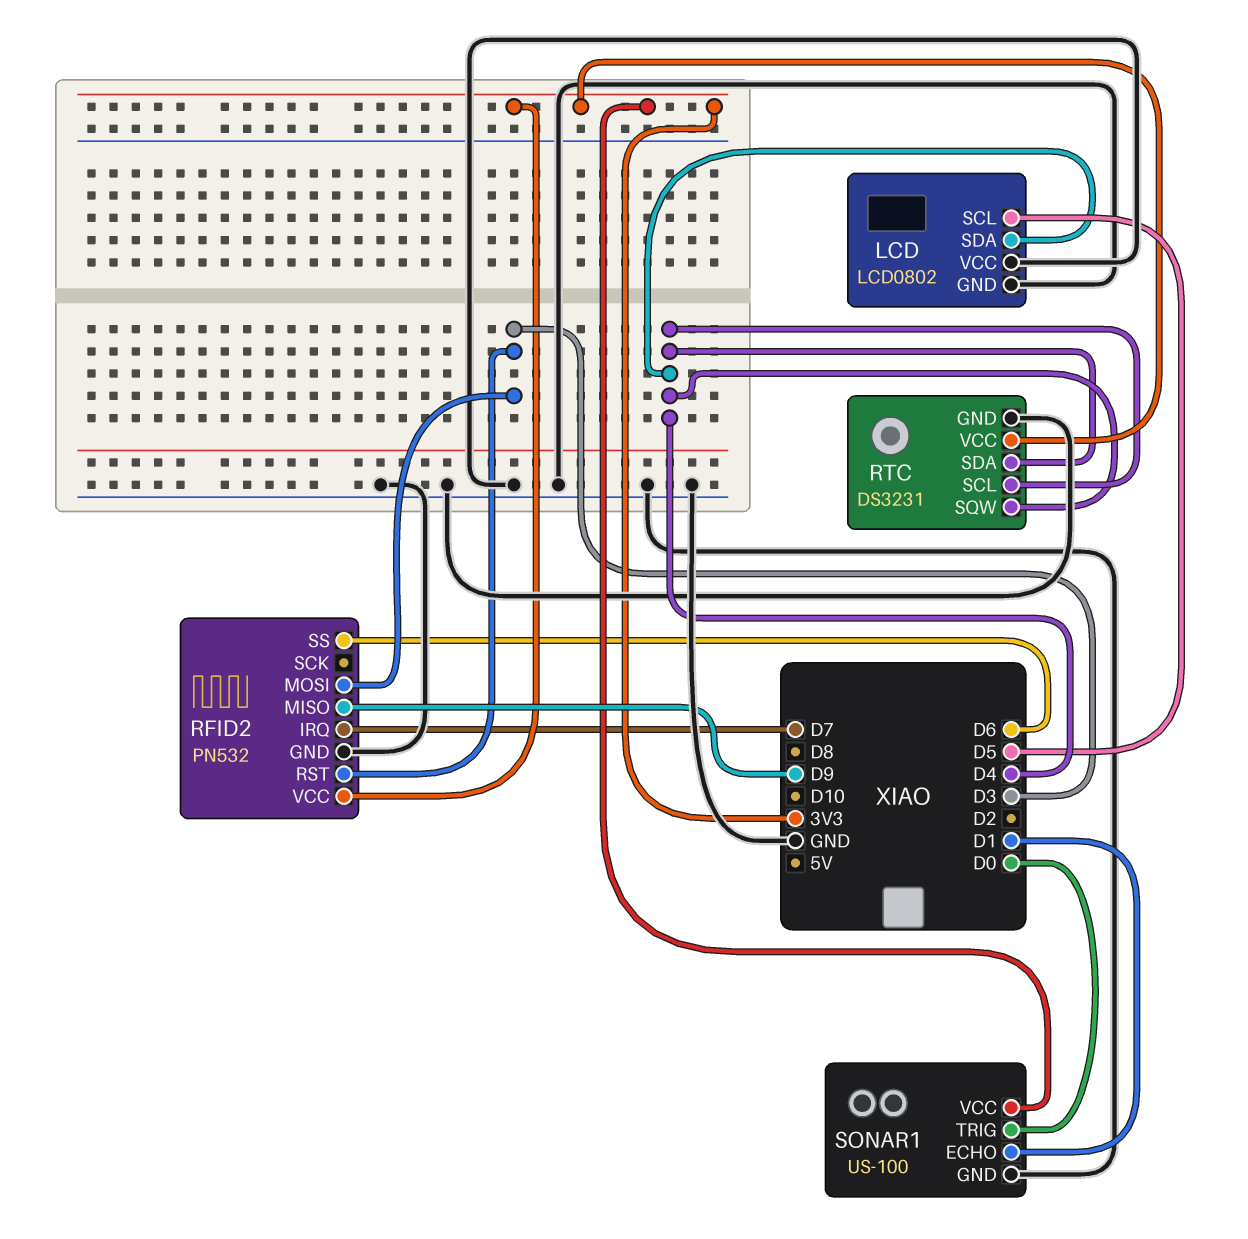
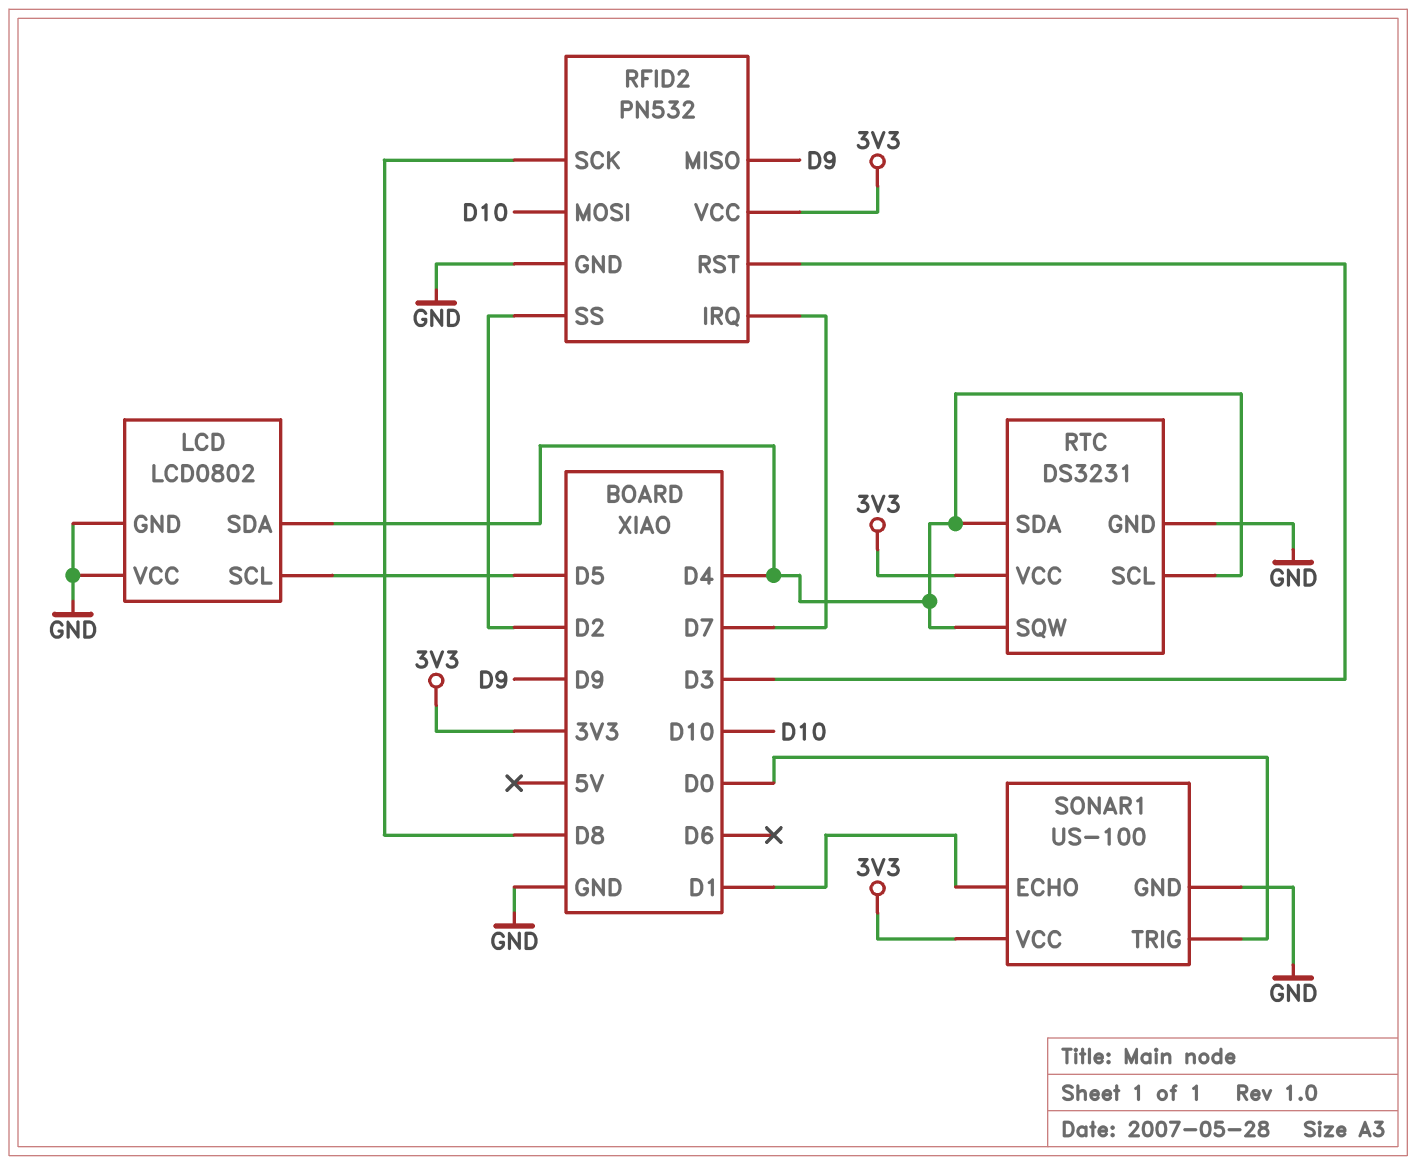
RFID2 pin MOSI: D3 -> D10
RFID2 pin SCK: none -> D8
RFID2 pin SS: D6 -> D2

